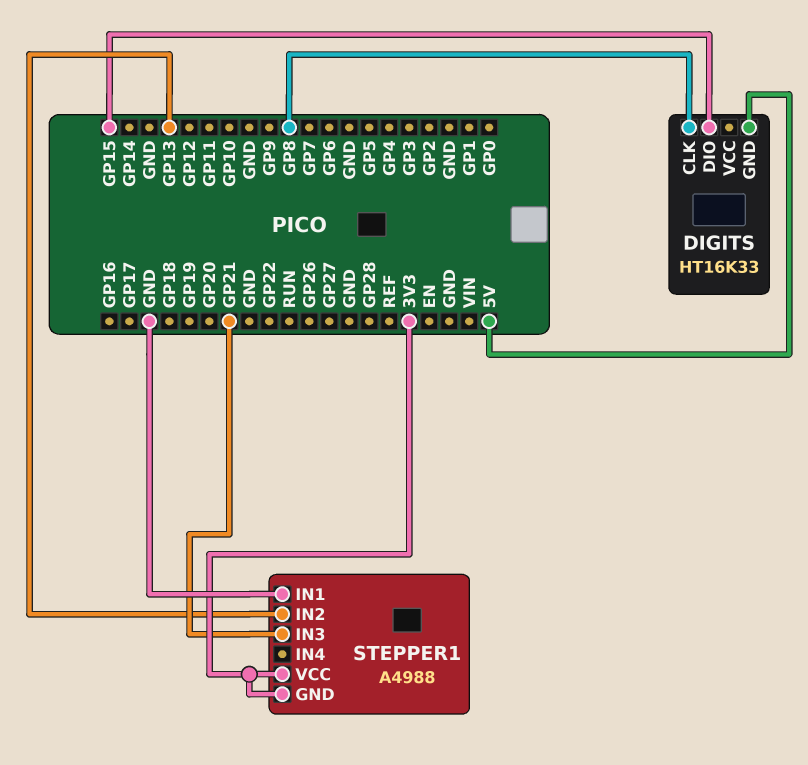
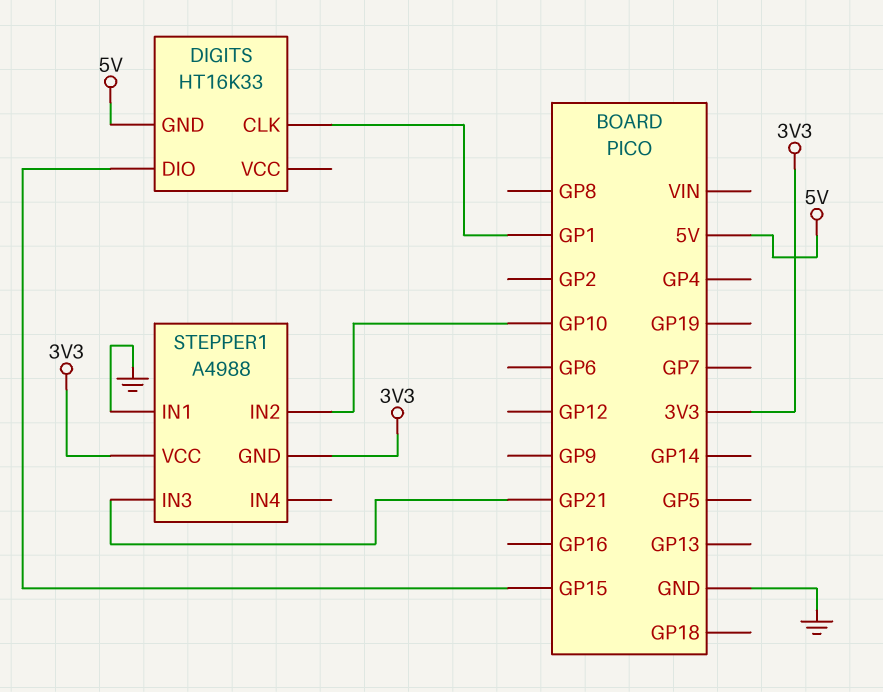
DIGITS pin CLK: GP8 -> GP1
STEPPER1 pin IN2: GP13 -> GP10

